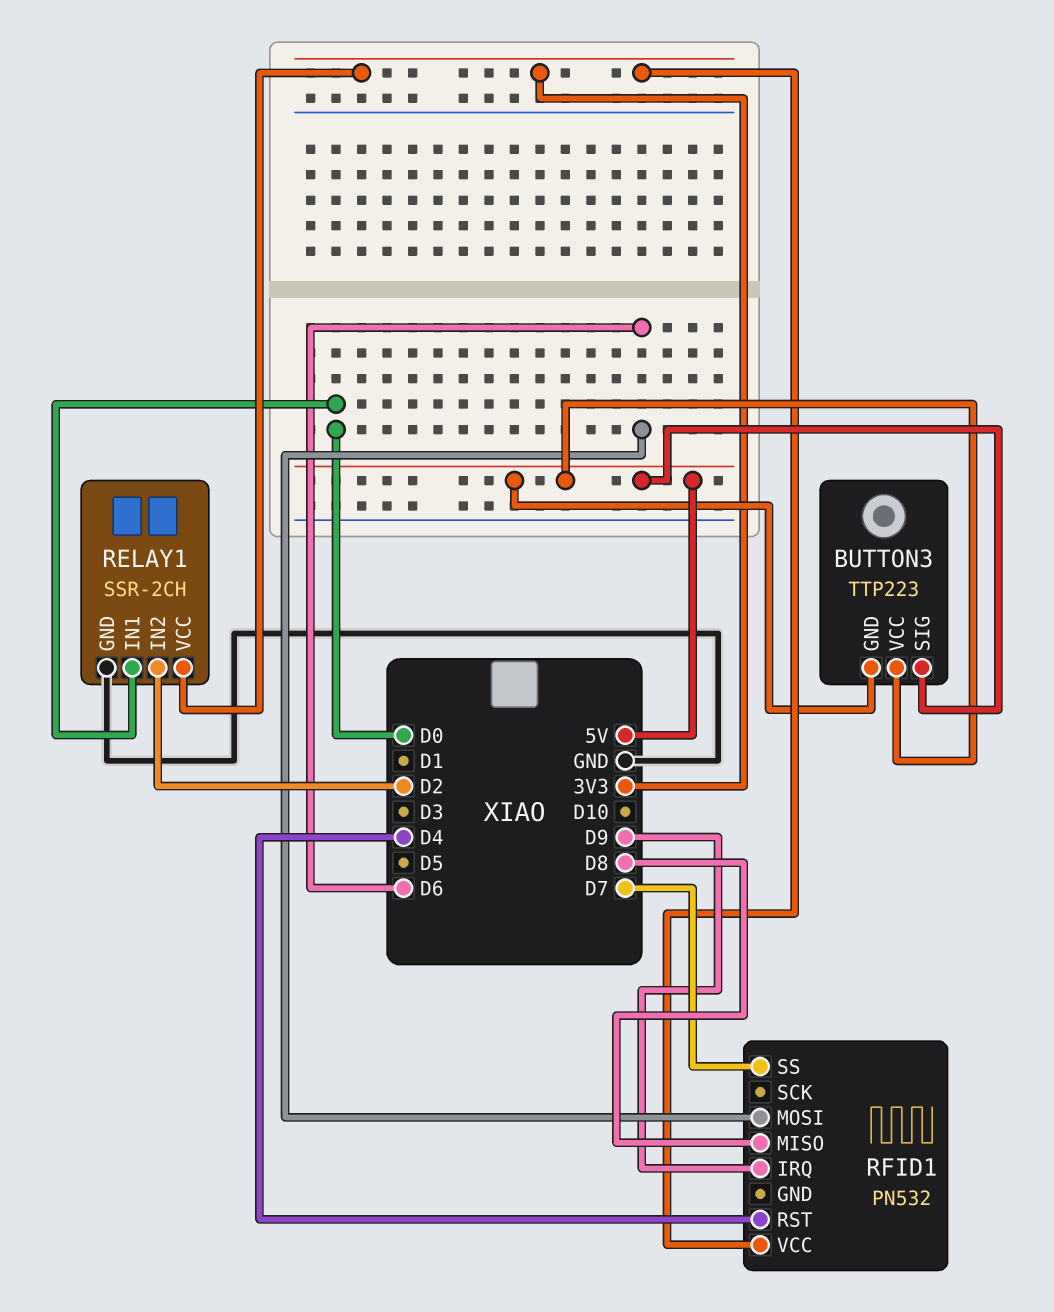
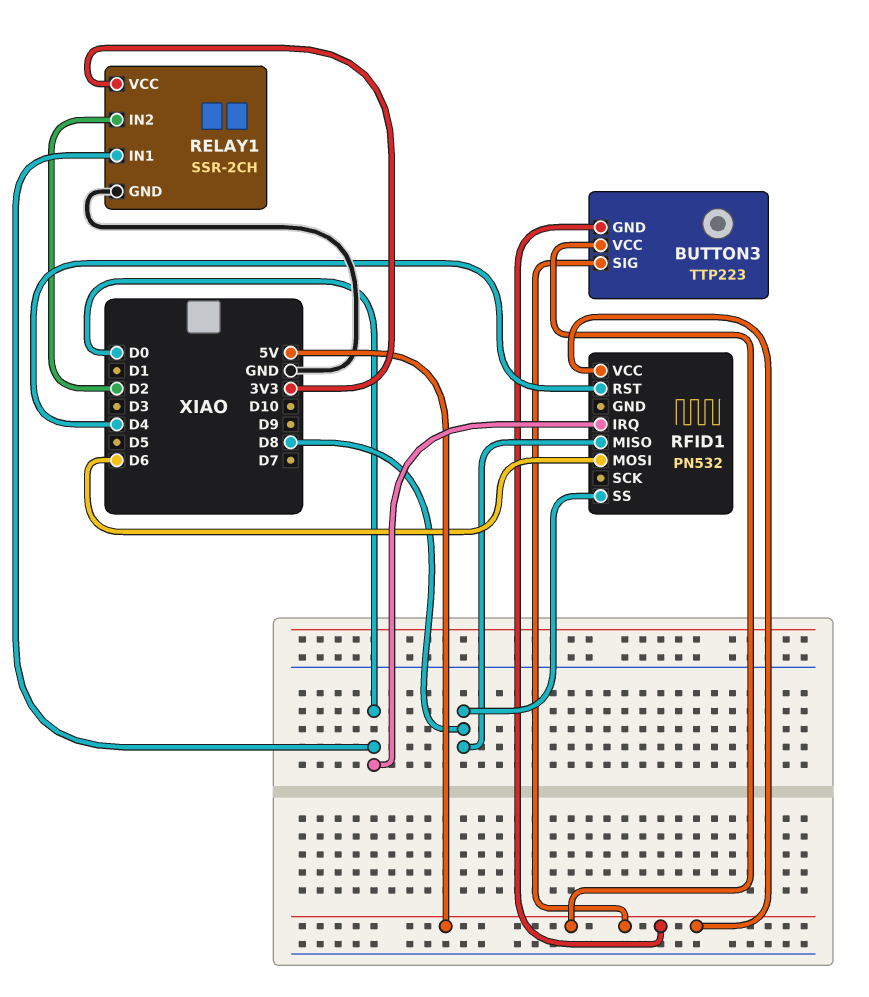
RFID1 pin IRQ: D9 -> D0
RFID1 pin SS: D7 -> D8
RFID1 pin VCC: 3V3 -> 5V

